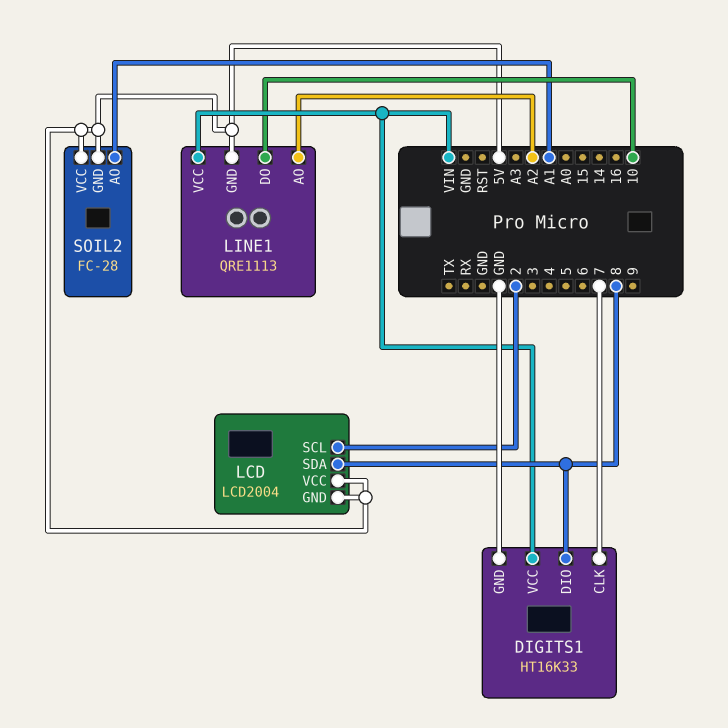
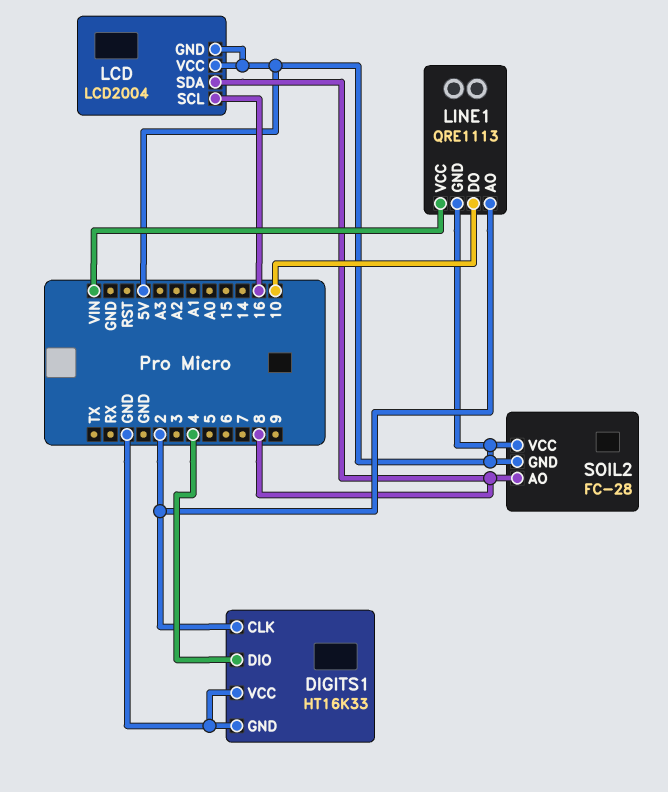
DIGITS1 pin CLK: 7 -> 2
DIGITS1 pin DIO: 8 -> 4
DIGITS1 pin VCC: VIN -> GND
LCD pin SCL: 2 -> 16
LINE1 pin AO: A2 -> 2
SOIL2 pin AO: A1 -> 8

